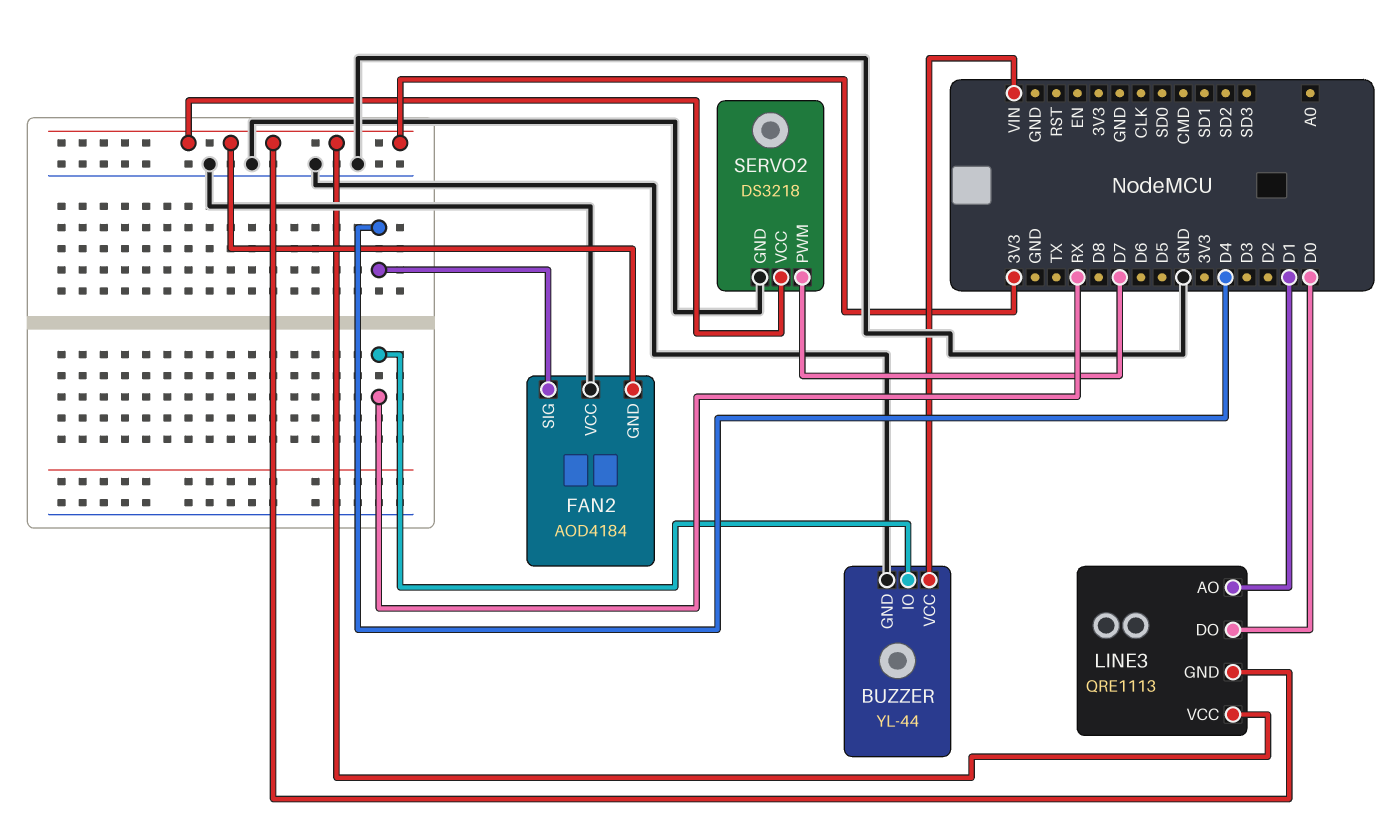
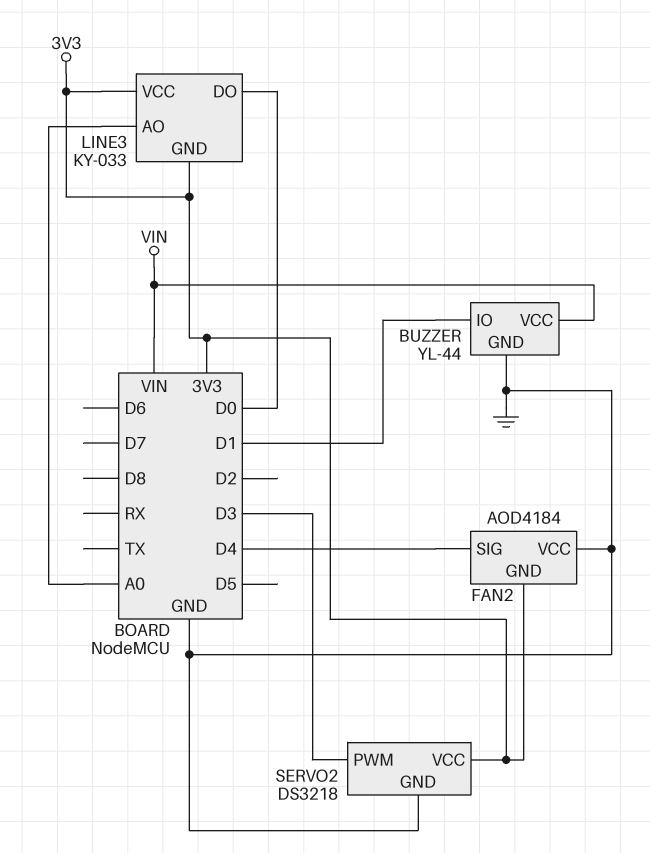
BUZZER pin IO: RX -> D1
LINE3: QRE1113 -> KY-033
LINE3 pin AO: D1 -> A0
SERVO2 pin PWM: D7 -> D3

